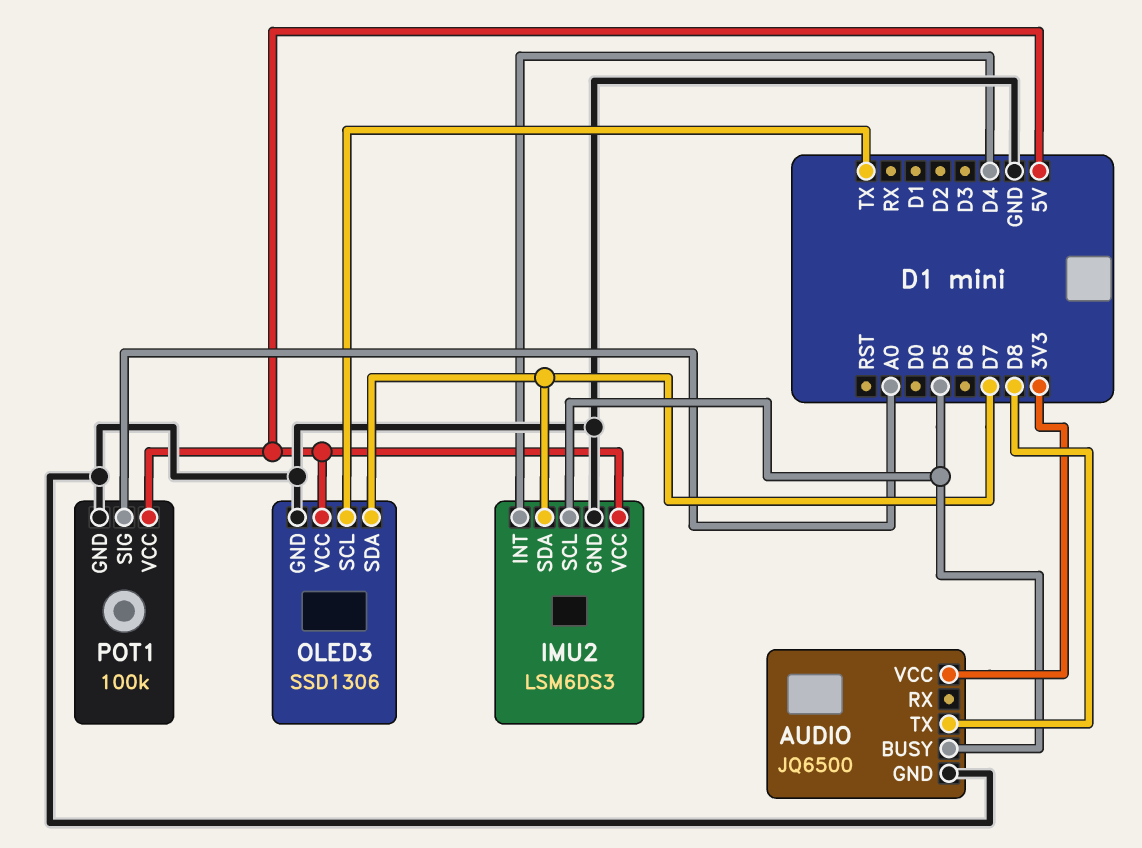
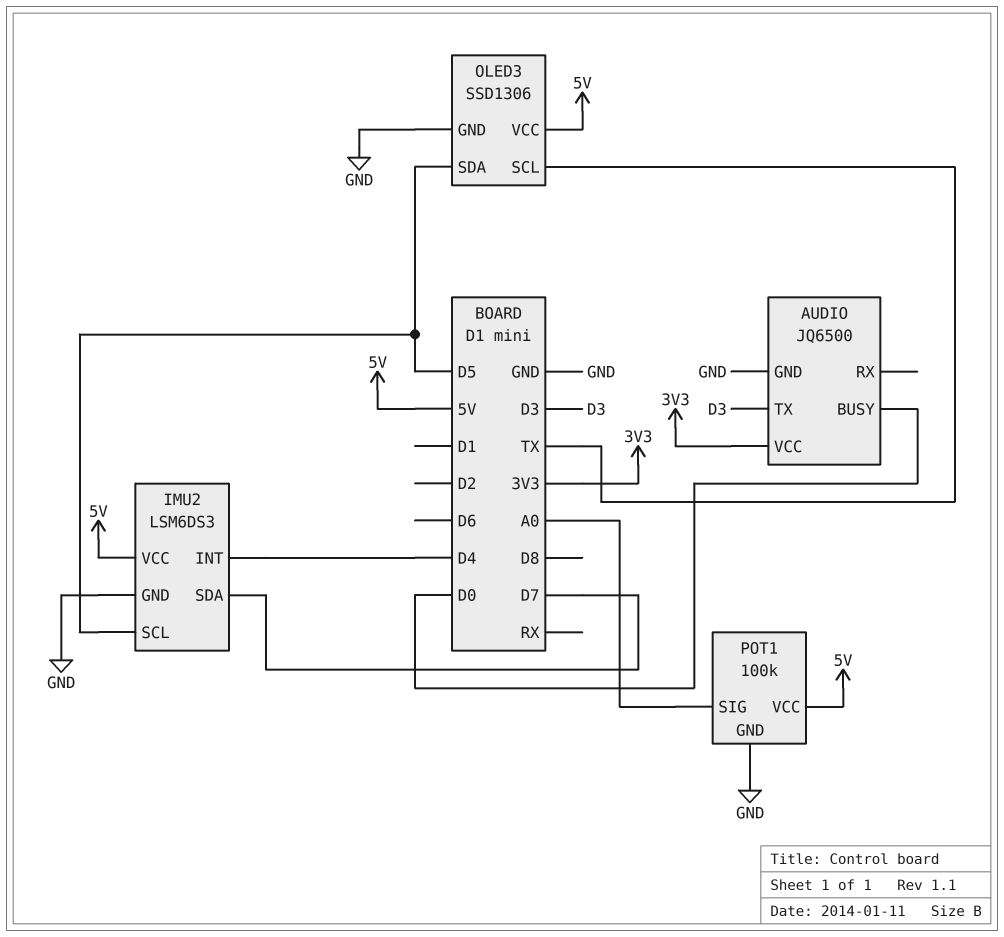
AUDIO pin BUSY: D5 -> D0
AUDIO pin TX: D8 -> D3
OLED3 pin SDA: D7 -> D5

